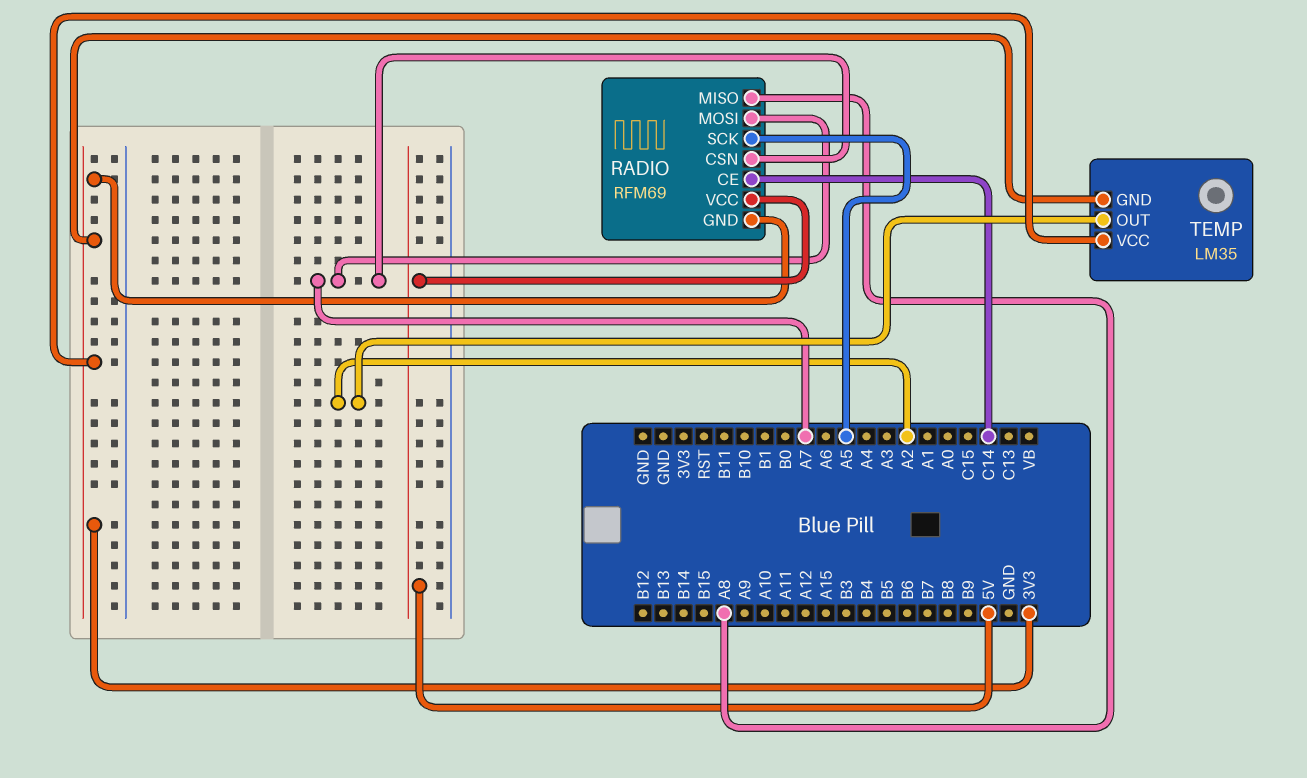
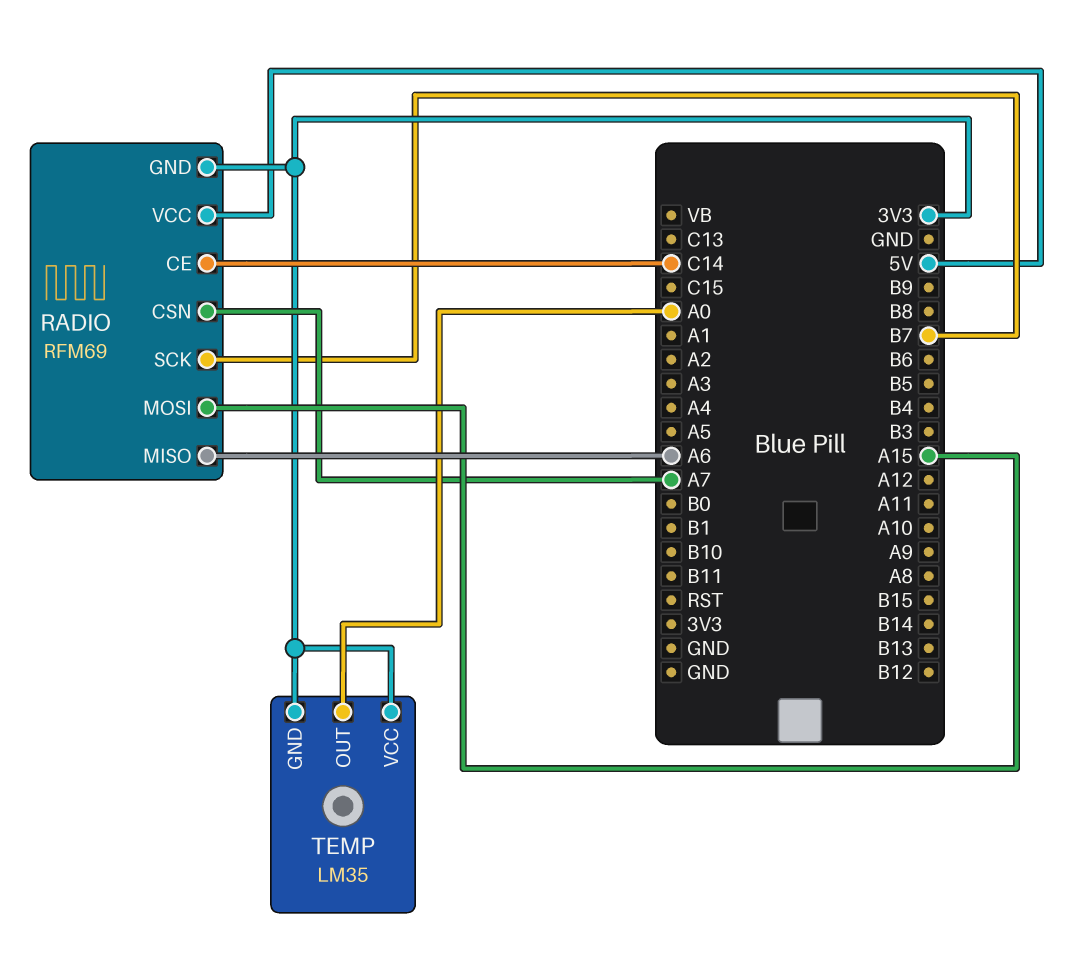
RADIO pin MISO: A8 -> A6
RADIO pin MOSI: A7 -> A15
RADIO pin SCK: A5 -> B7
TEMP pin OUT: A2 -> A0

